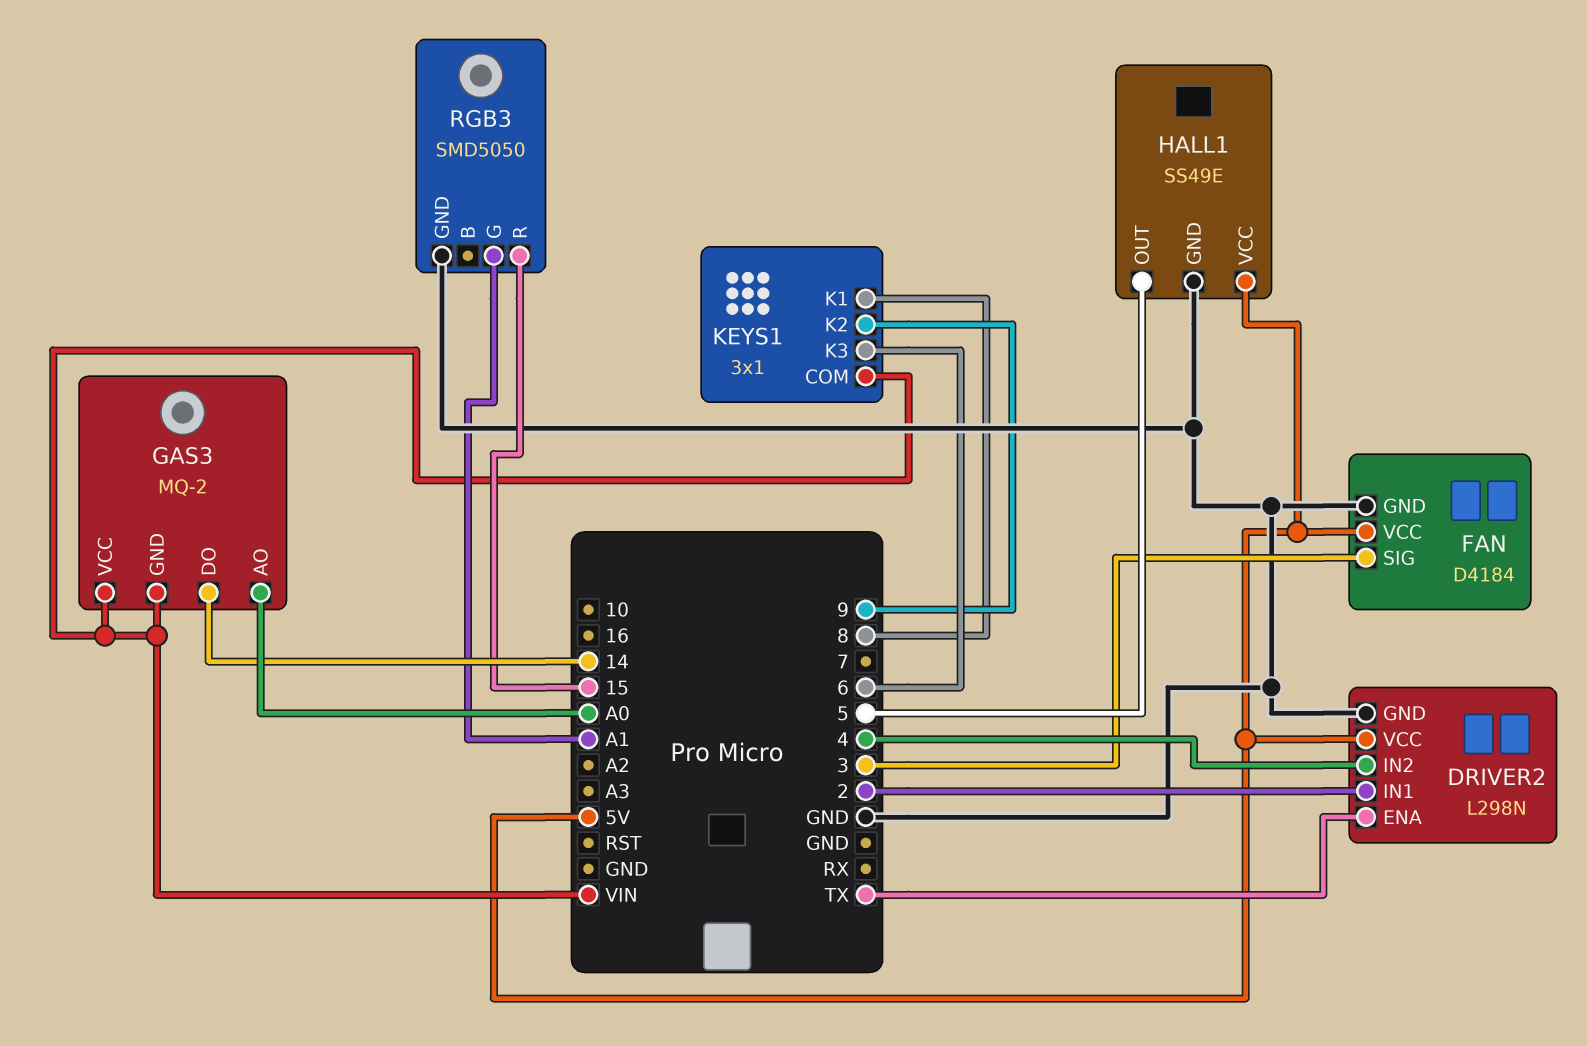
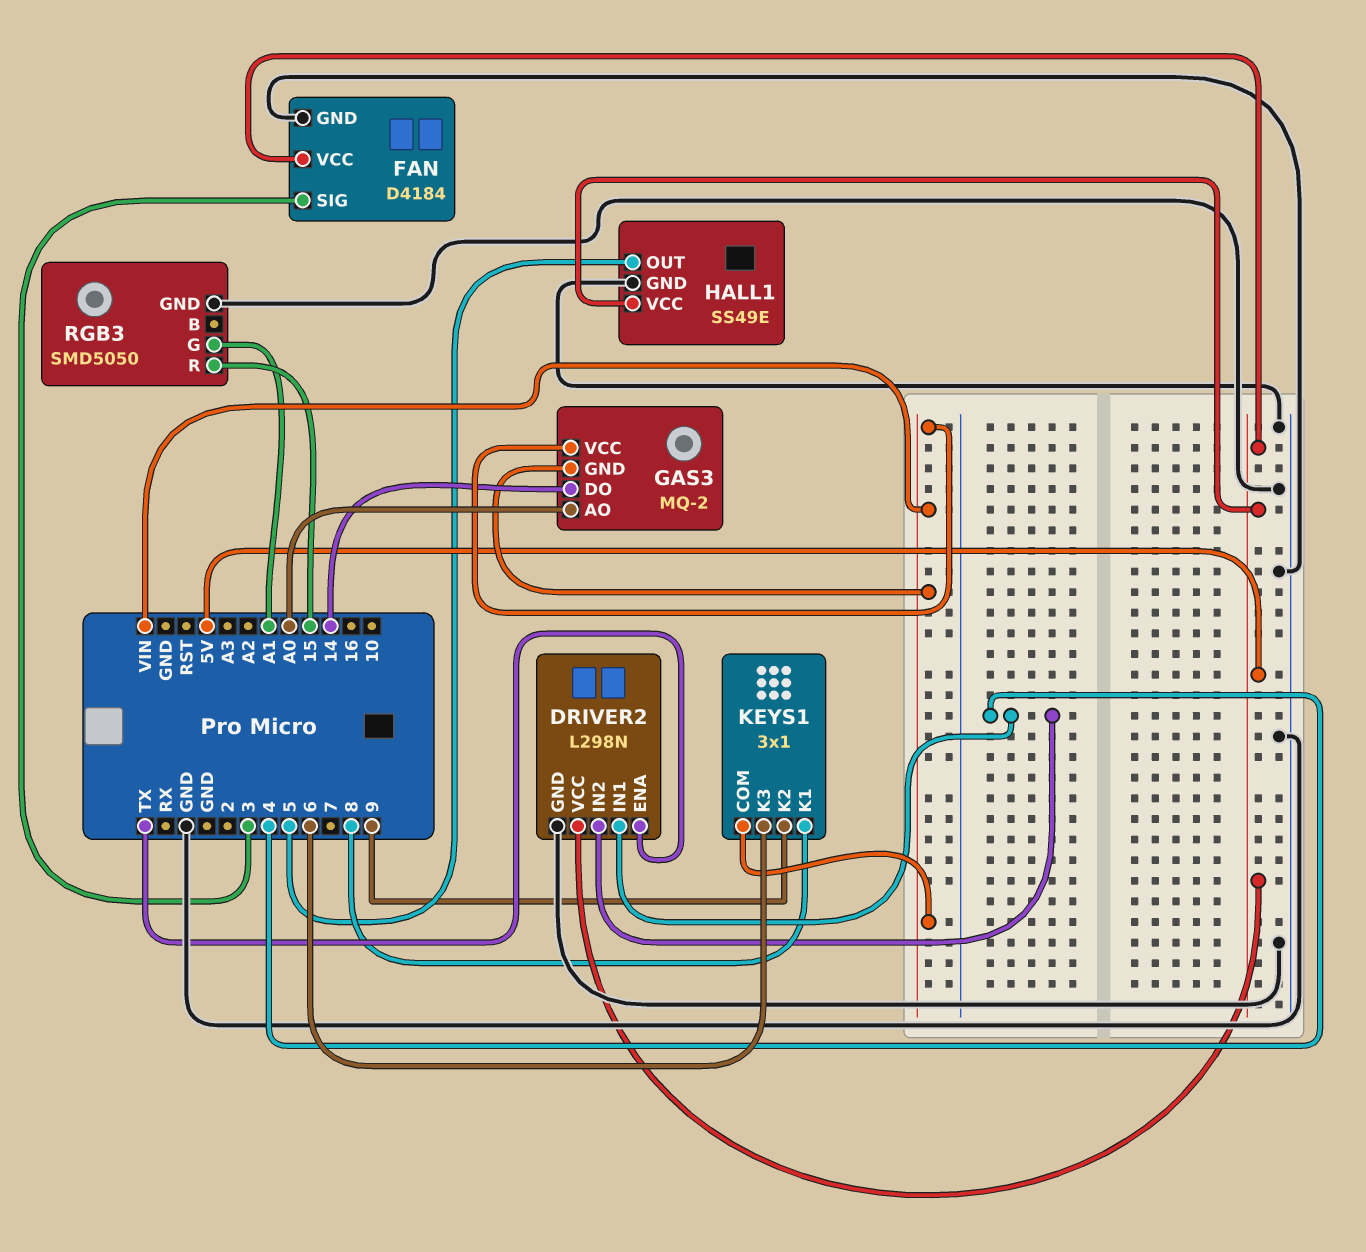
DRIVER2 pin IN1: 2 -> 4

